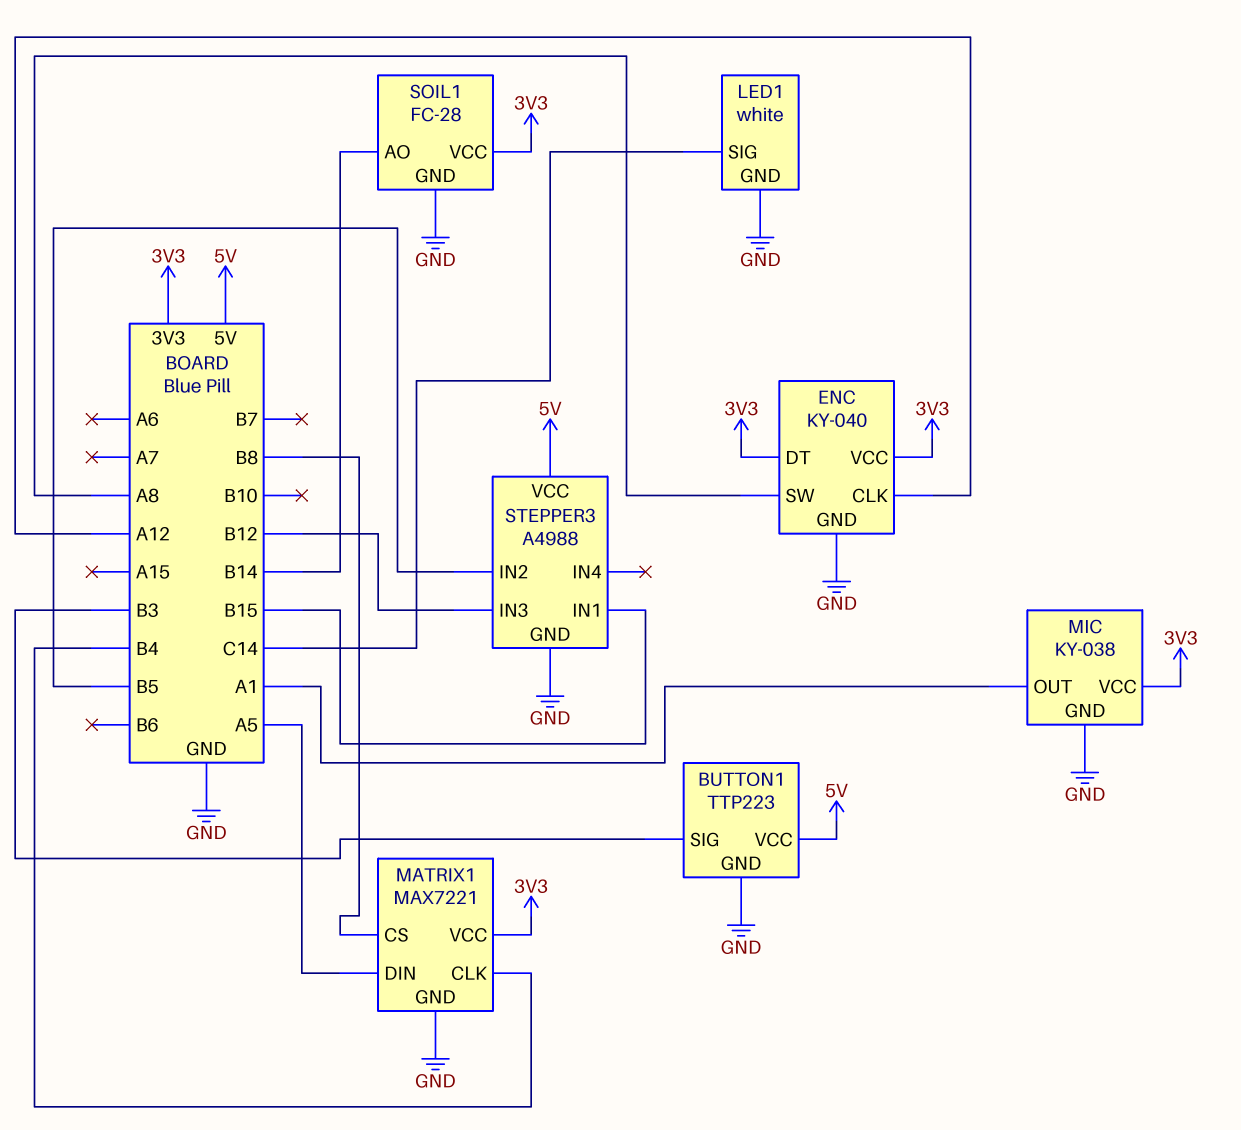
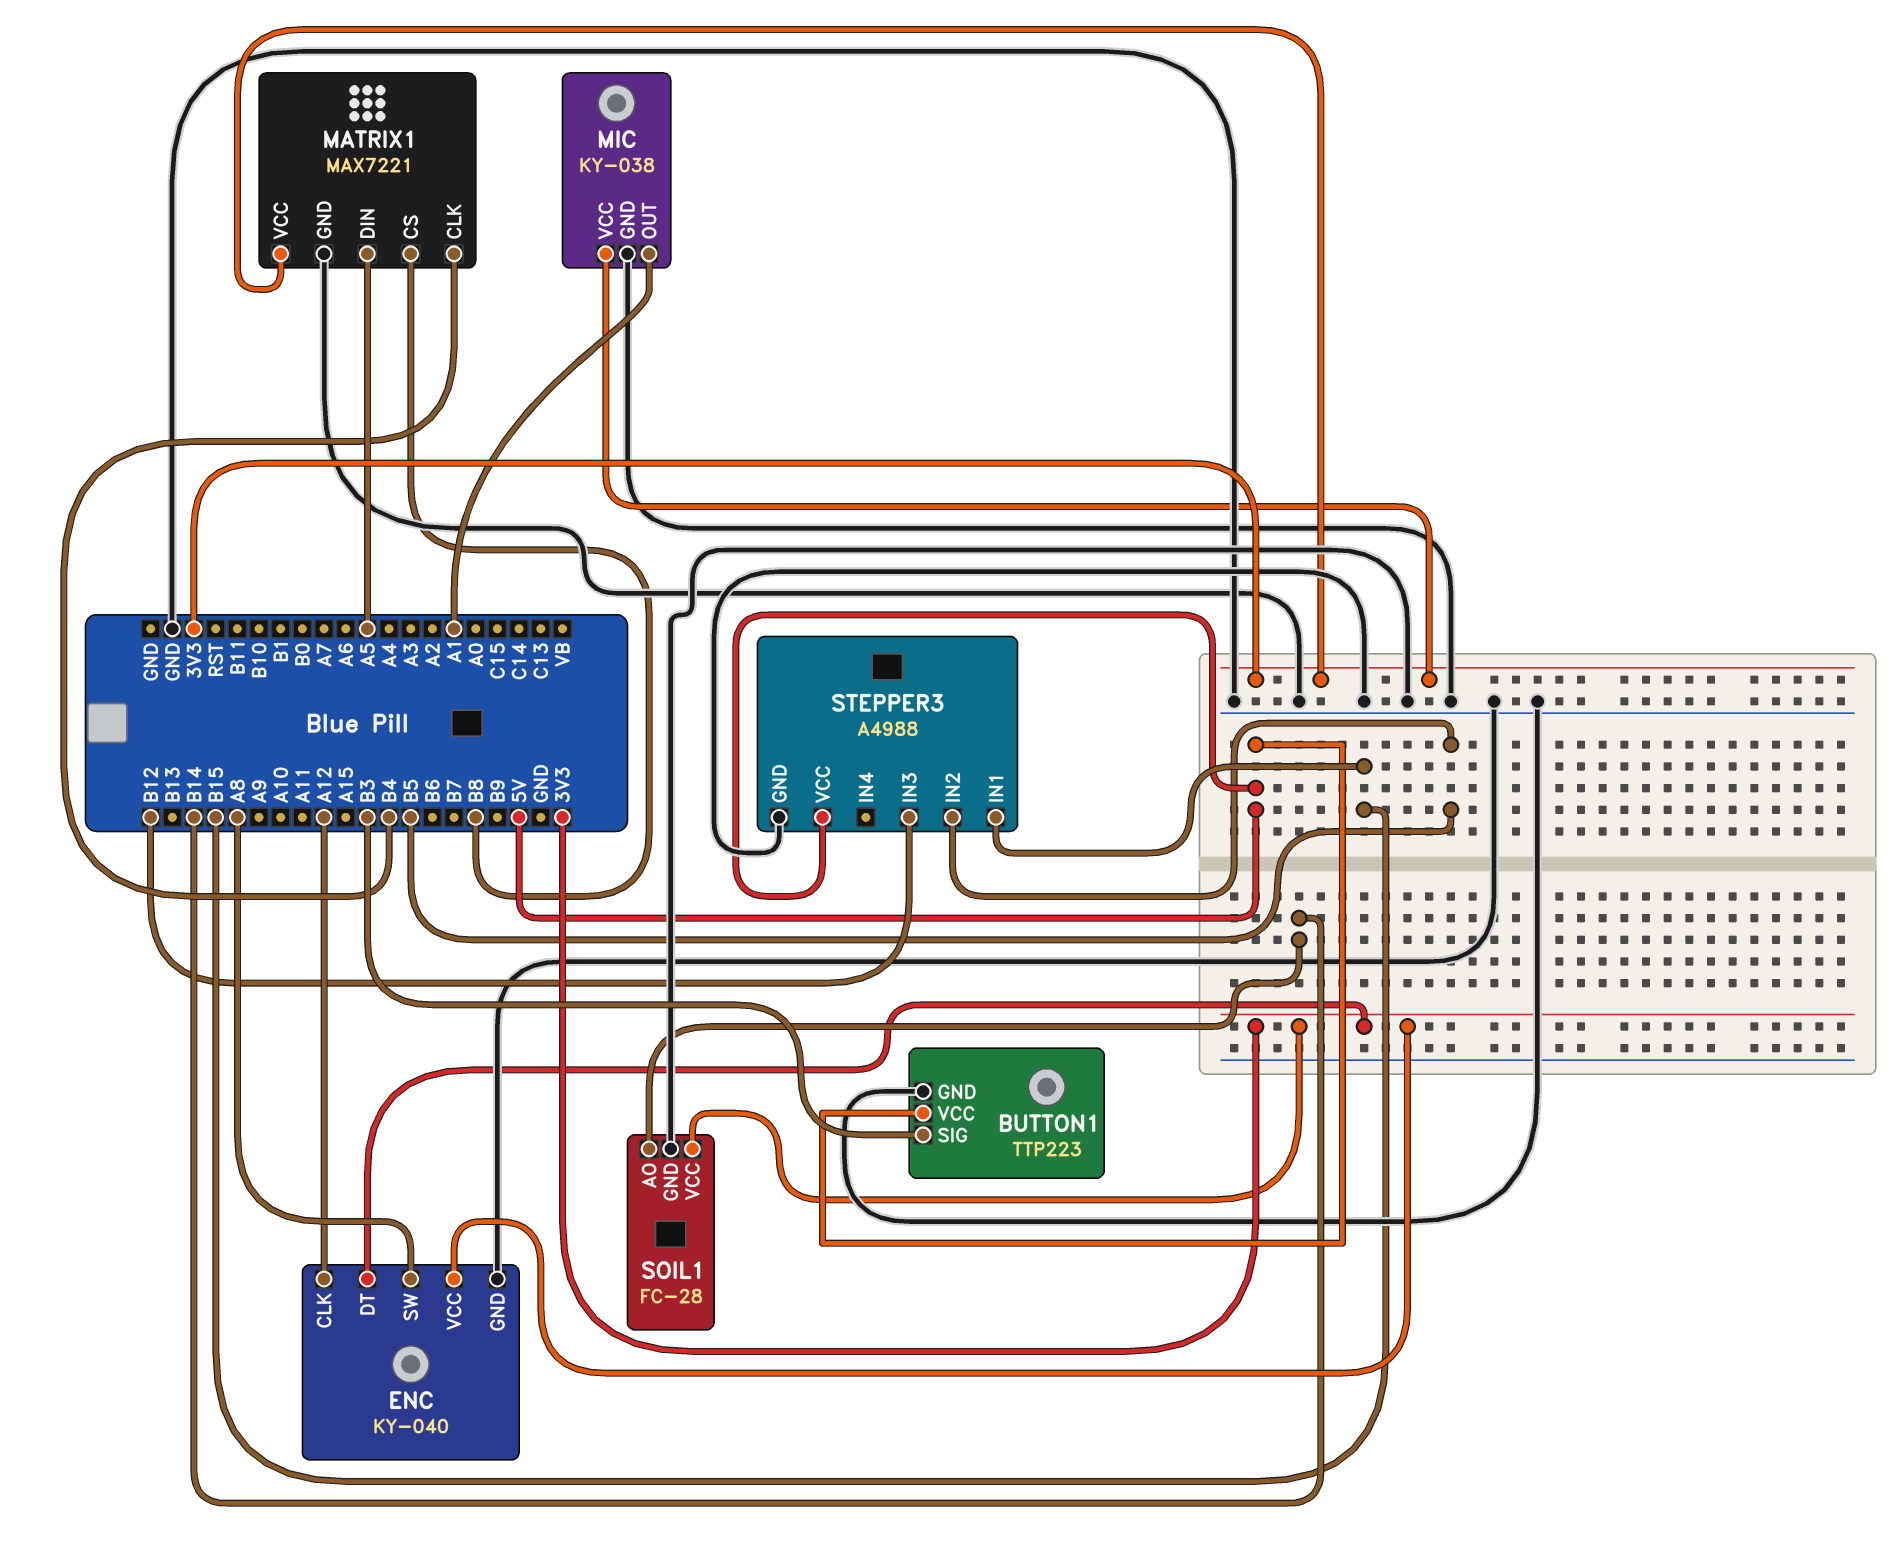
LED1: white -> none
LED1 pin GND: GND -> none
LED1 pin SIG: C14 -> none

